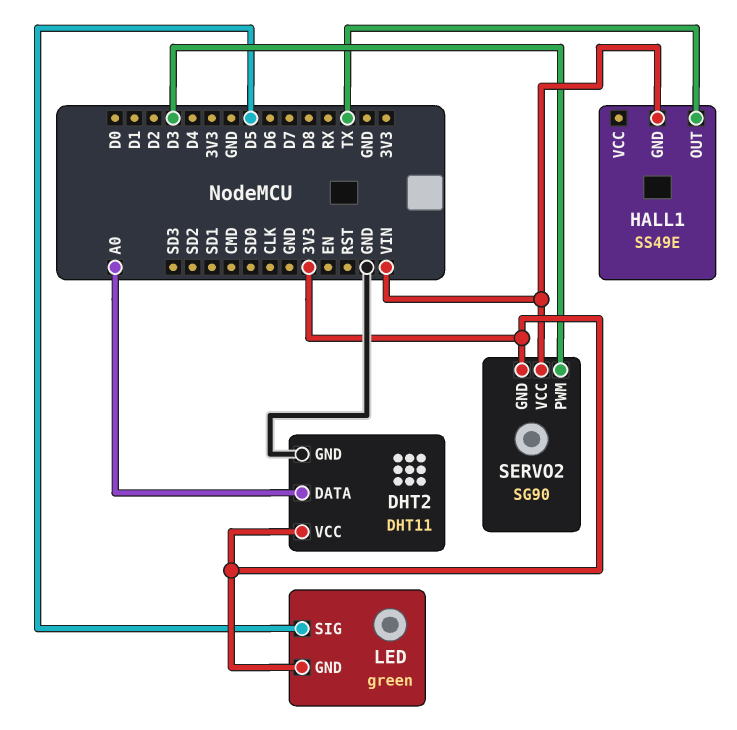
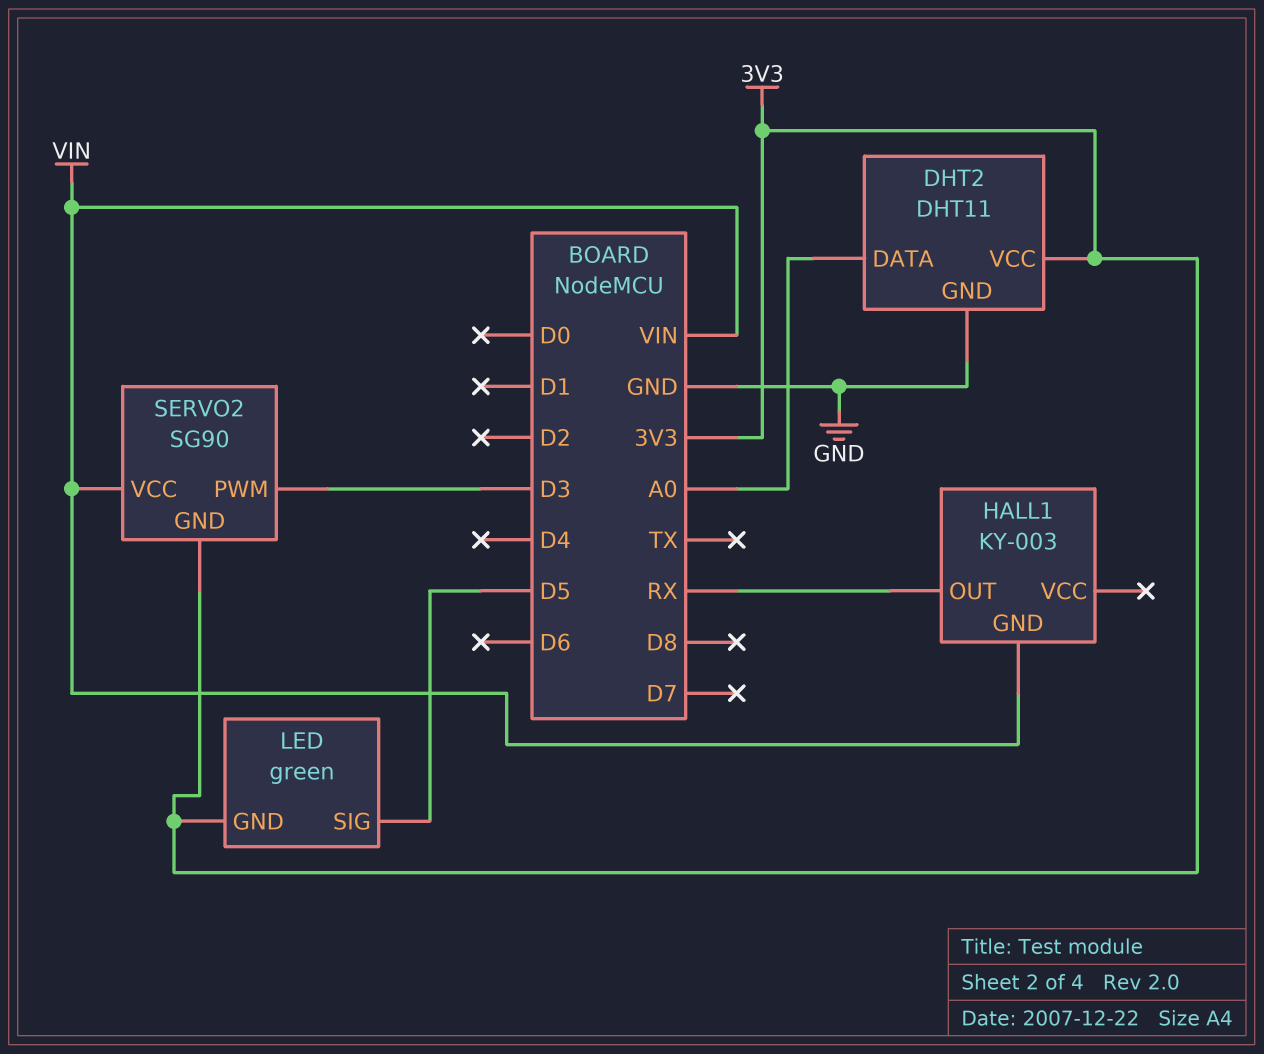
HALL1: SS49E -> KY-003
HALL1 pin OUT: TX -> RX

